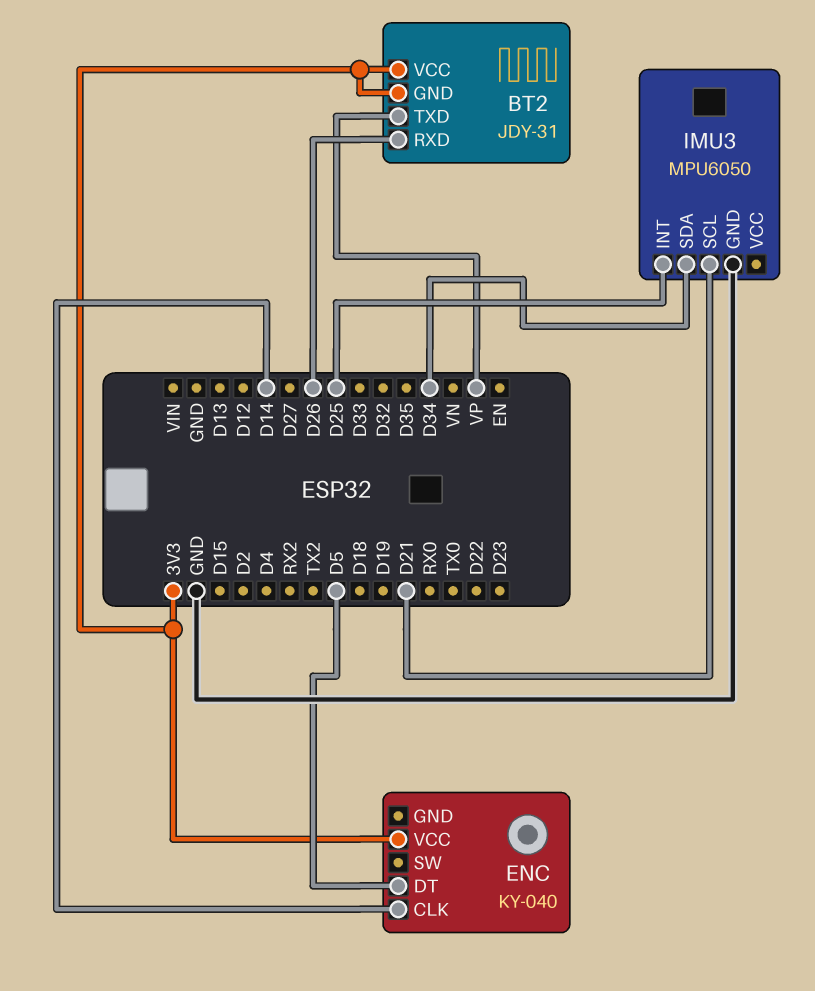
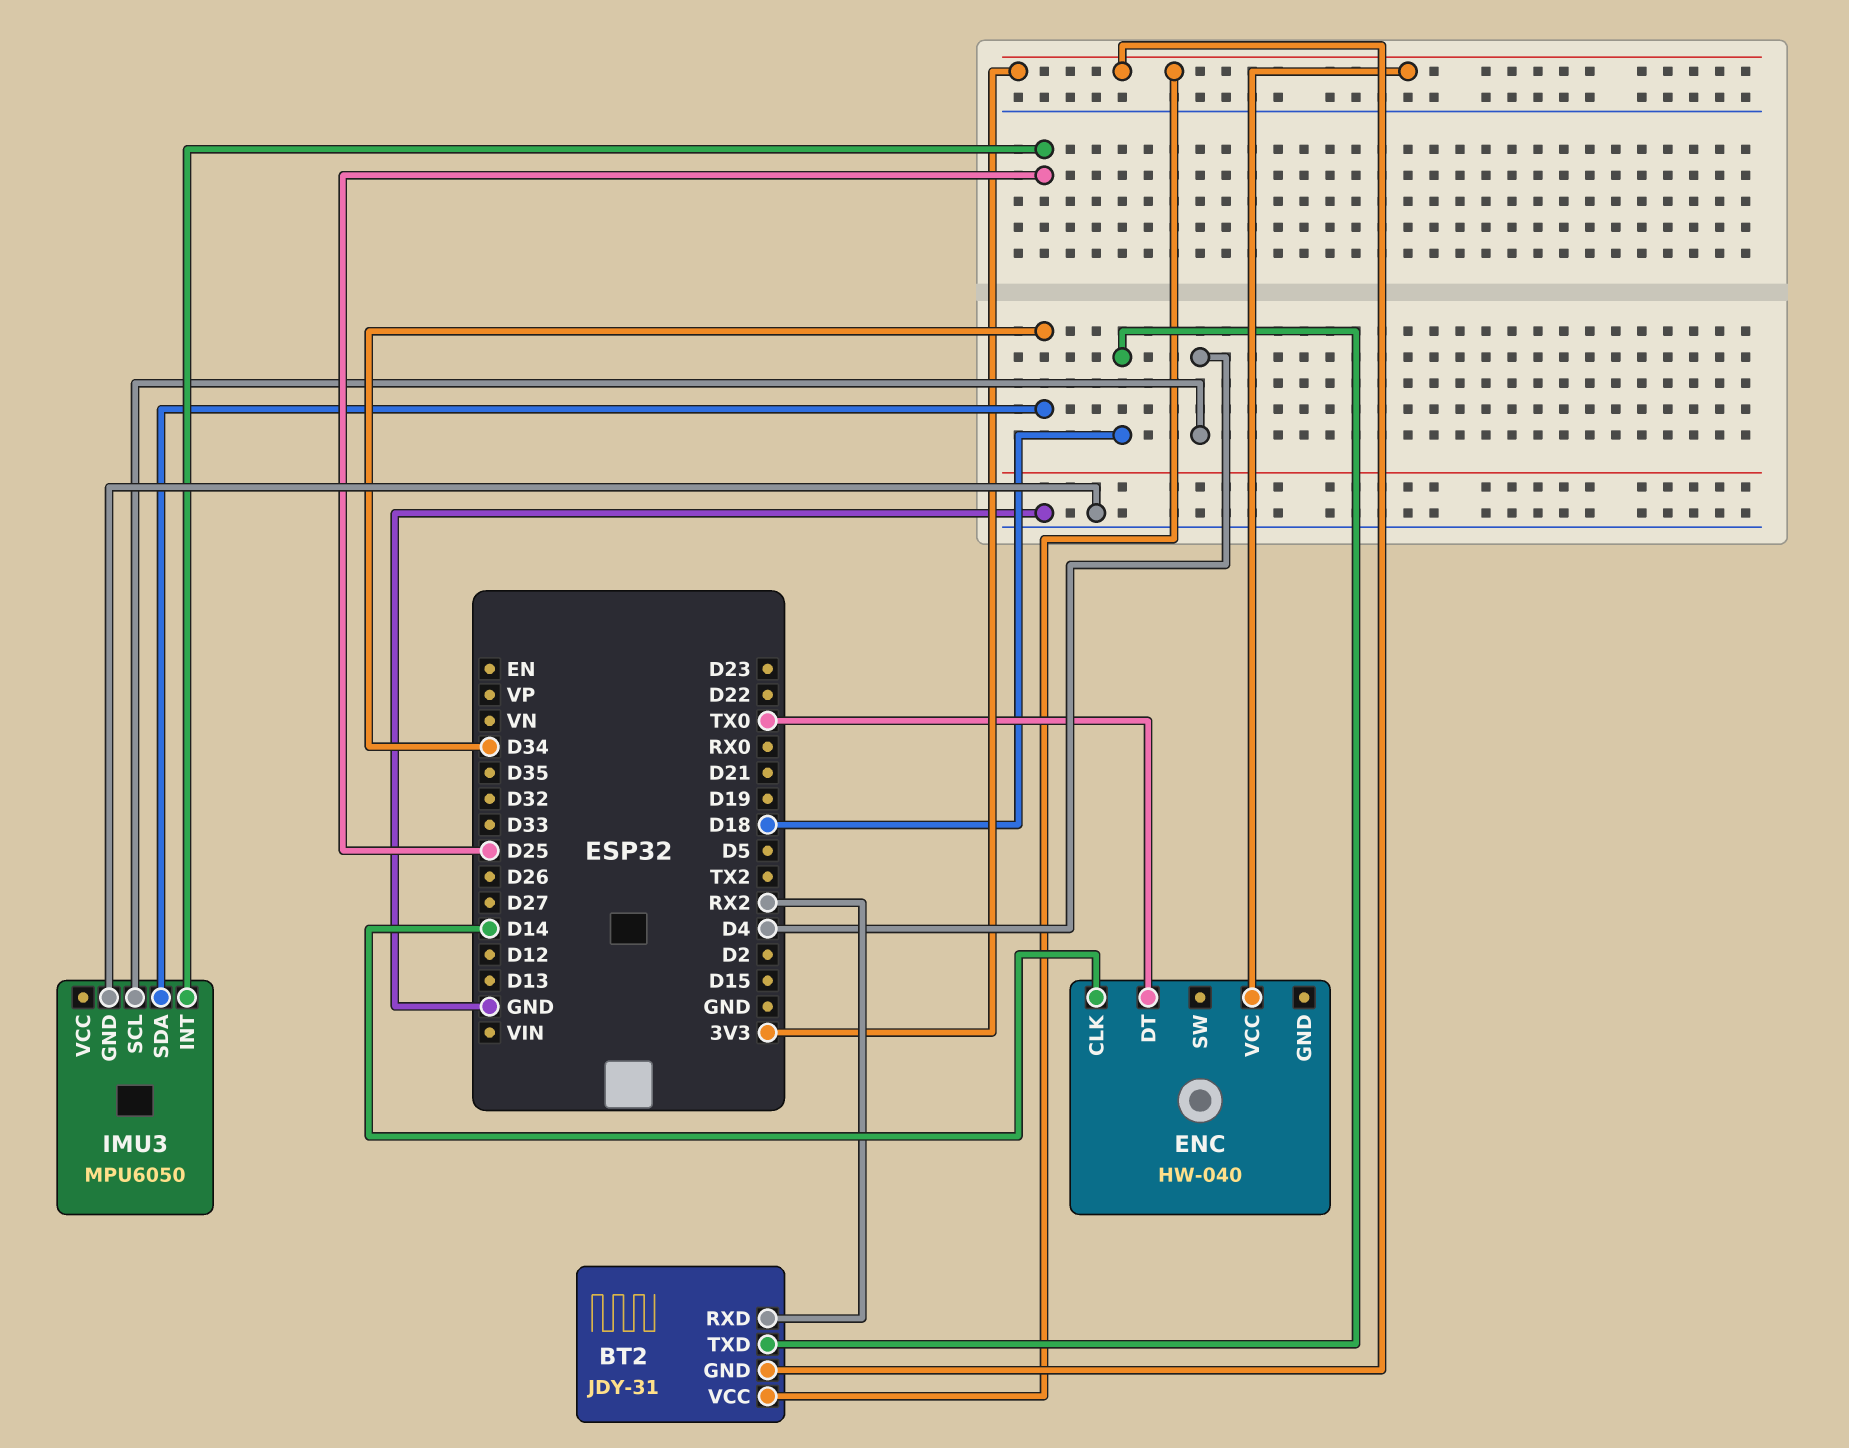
BT2 pin RXD: D26 -> RX2
BT2 pin TXD: VP -> D18
ENC: KY-040 -> HW-040
ENC pin DT: D5 -> TX0
IMU3 pin SCL: D21 -> D4

